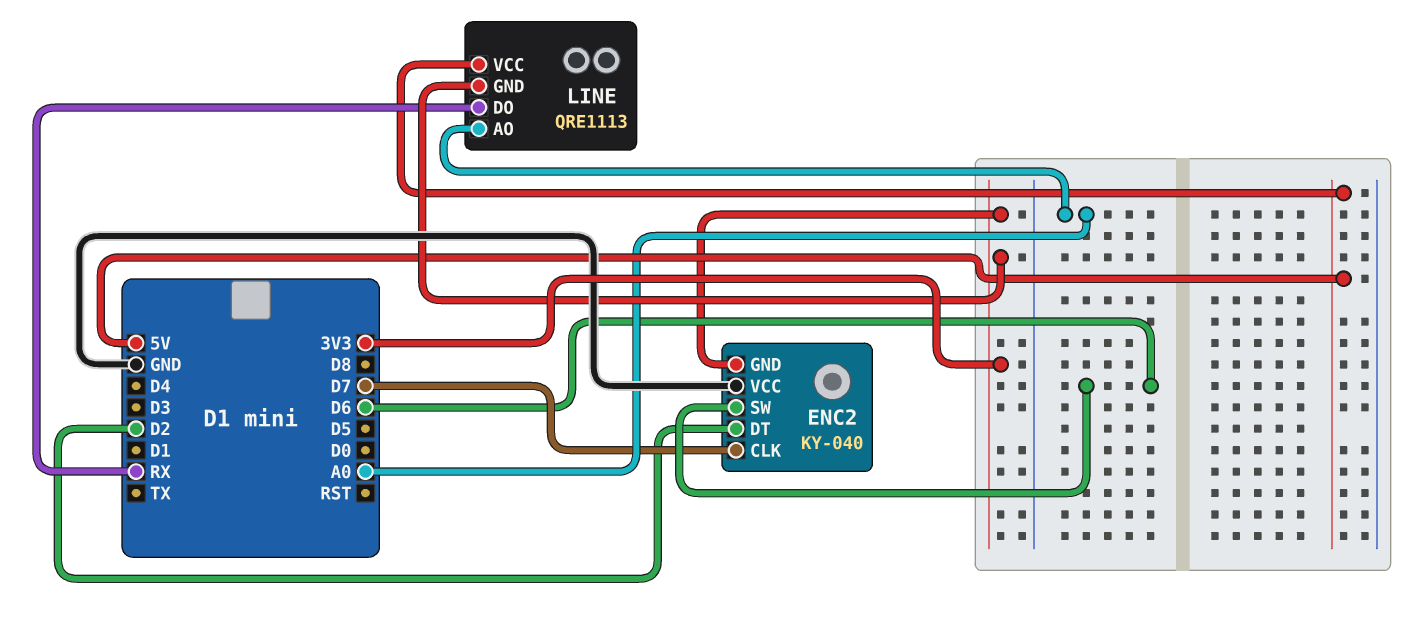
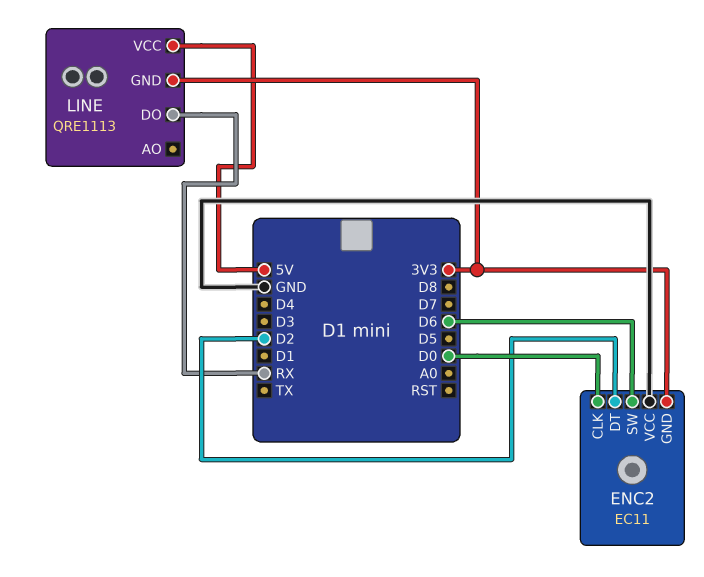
ENC2: KY-040 -> EC11
ENC2 pin CLK: D7 -> D0
LINE pin AO: A0 -> none

